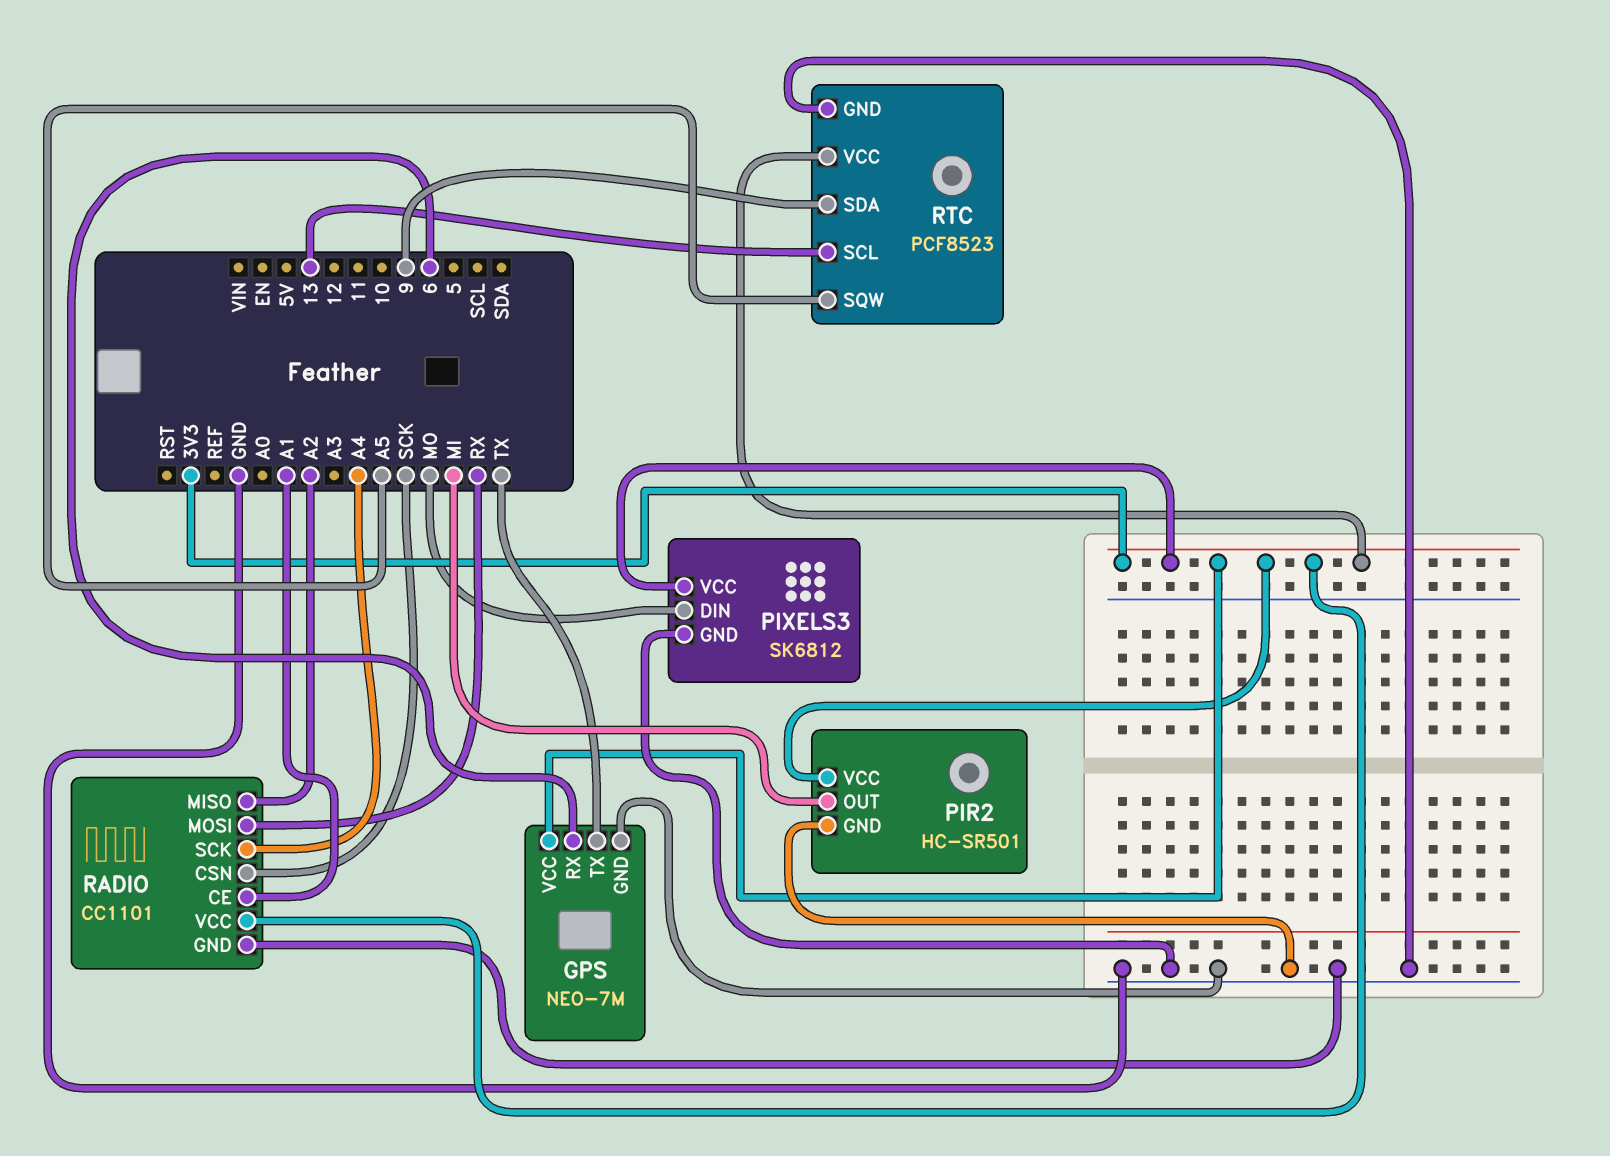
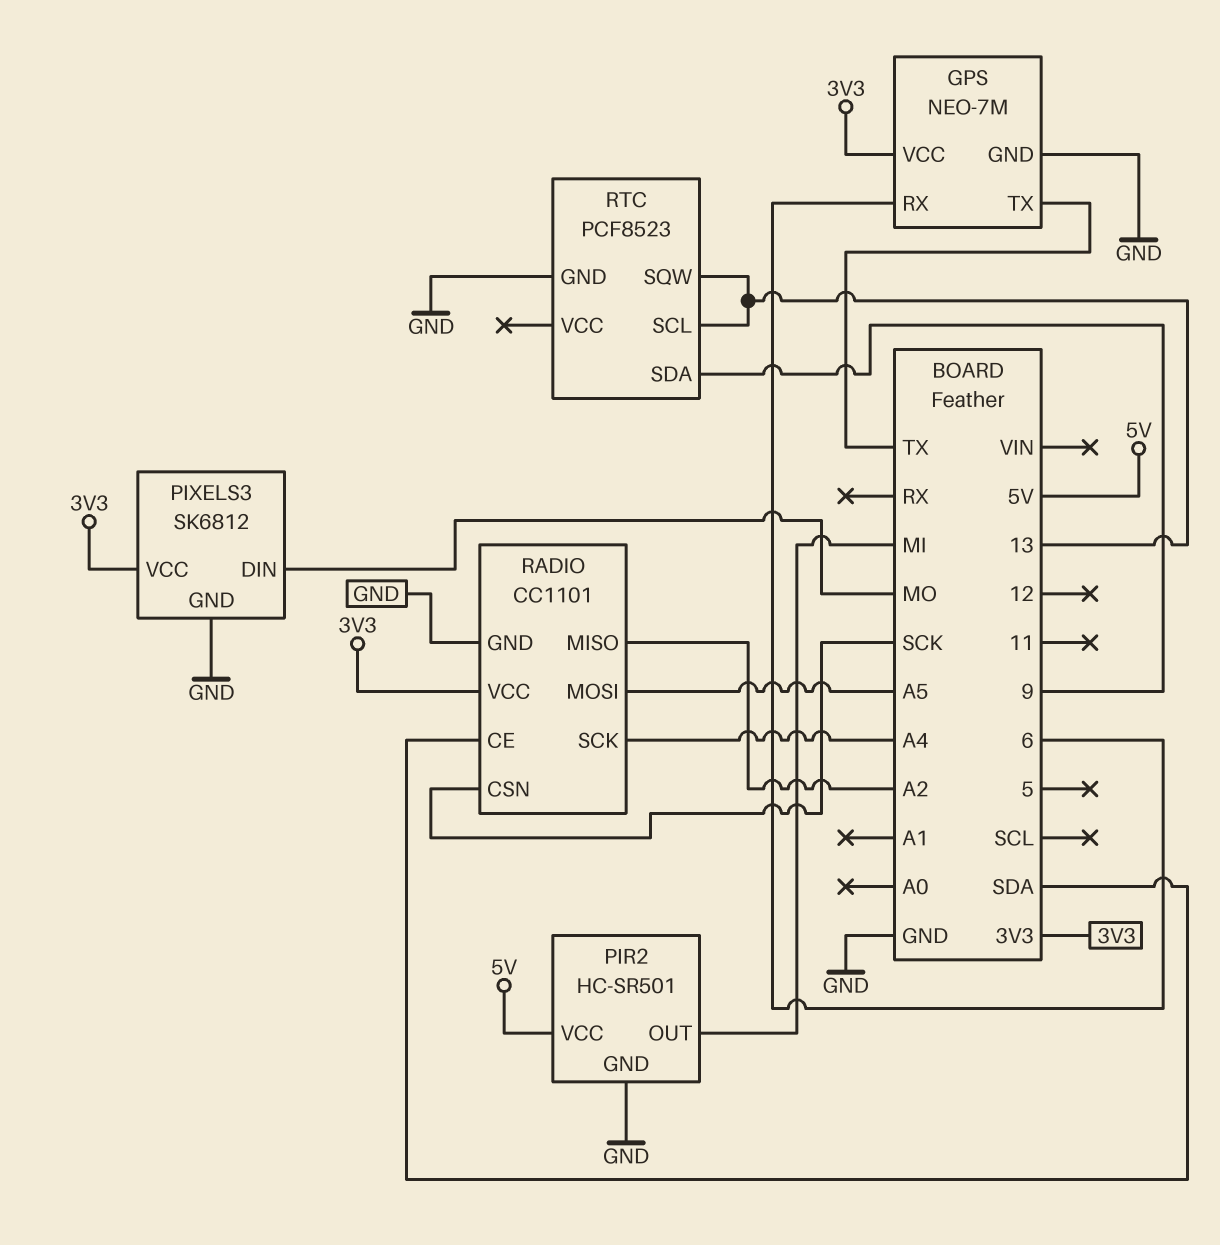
PIR2 pin VCC: 3V3 -> 5V
RADIO pin CE: A1 -> SDA
RADIO pin MOSI: RX -> A5
RTC pin SQW: A5 -> 13
RTC pin VCC: 3V3 -> none

